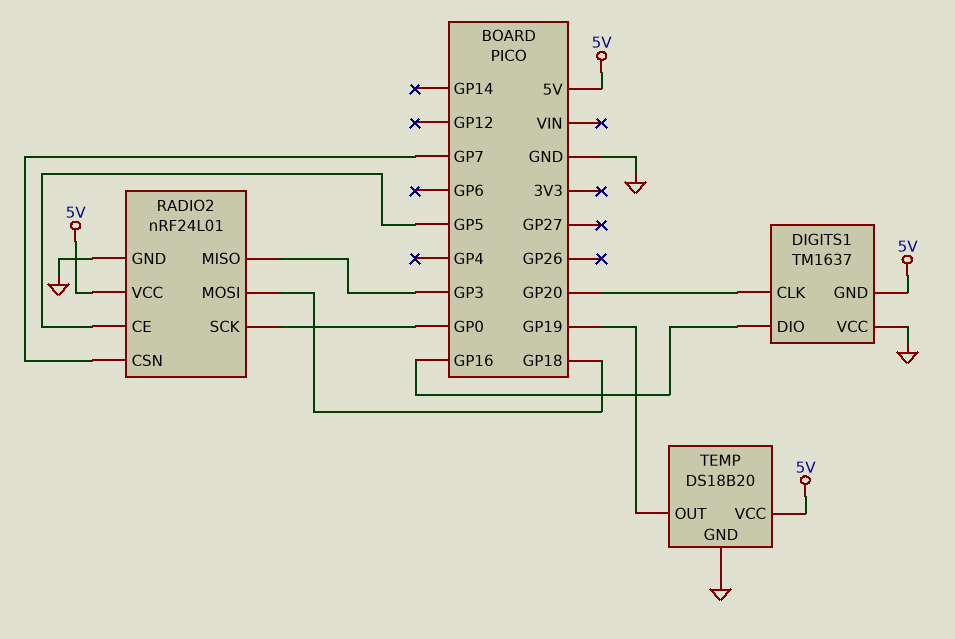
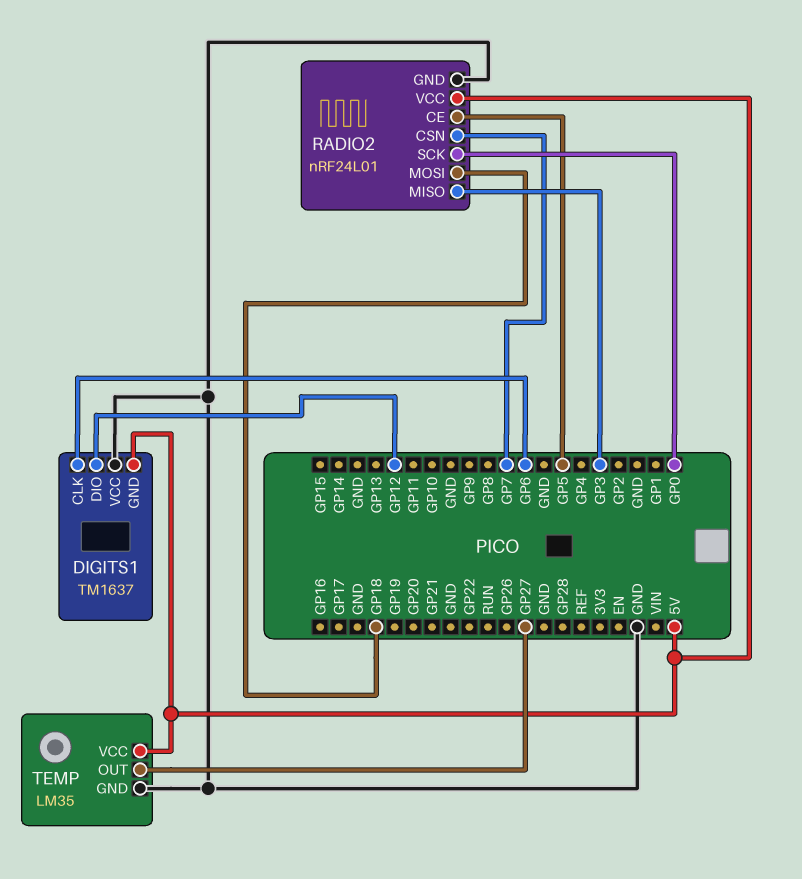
DIGITS1 pin CLK: GP20 -> GP6
DIGITS1 pin DIO: GP16 -> GP12
TEMP: DS18B20 -> LM35
TEMP pin OUT: GP19 -> GP27

